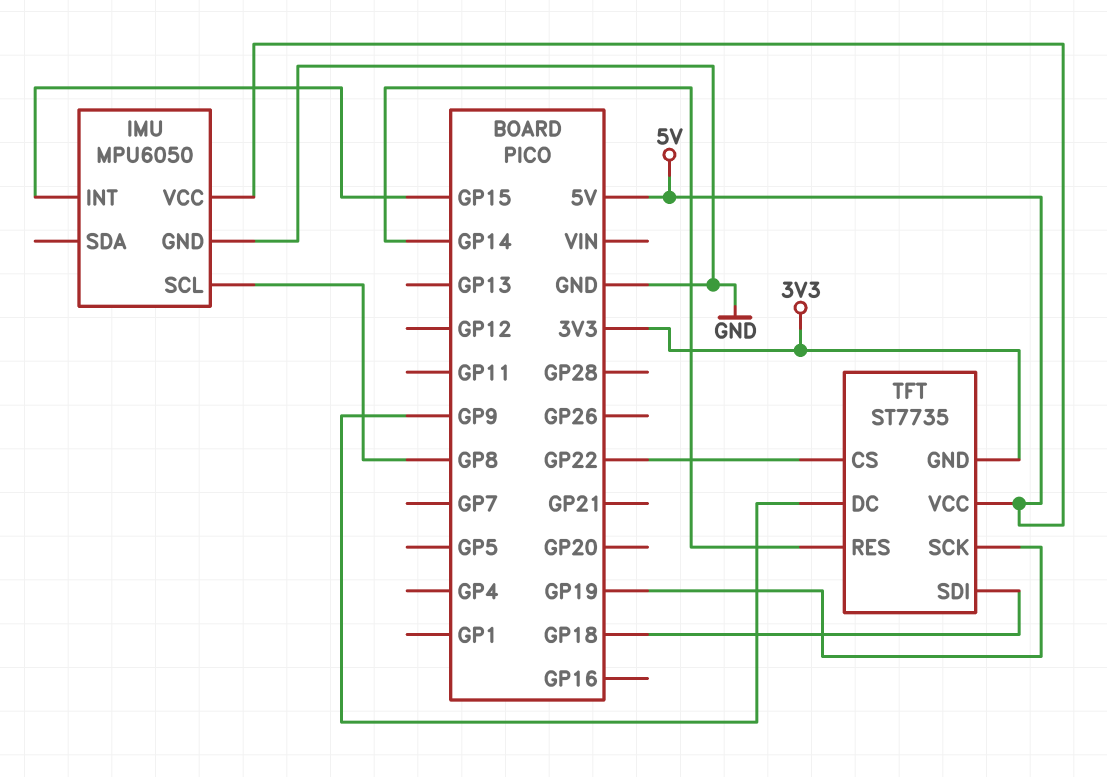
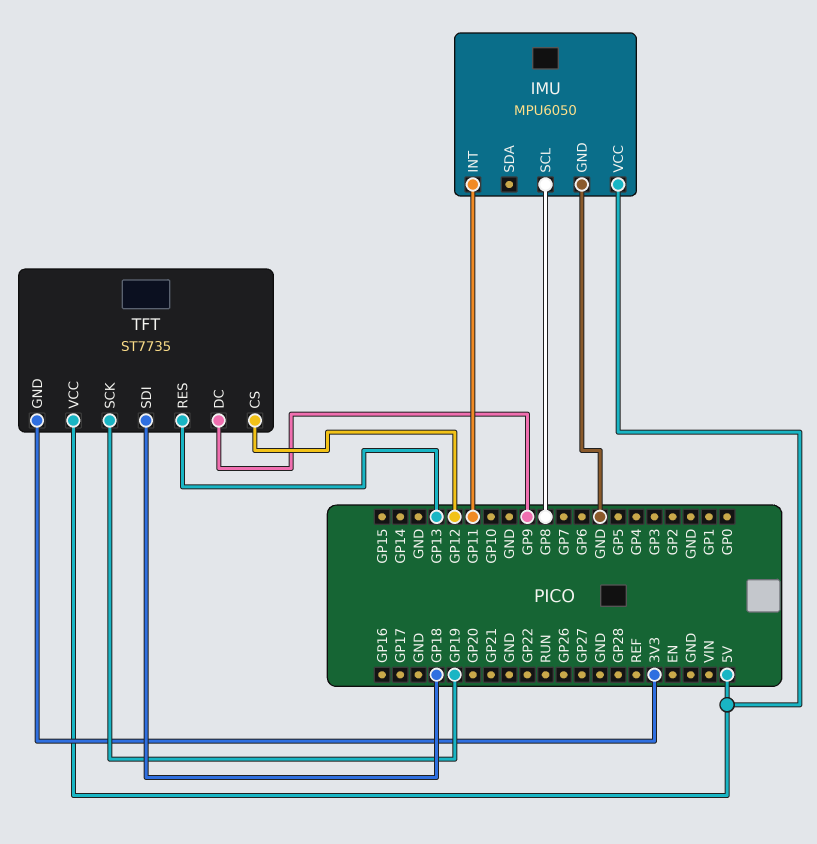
IMU pin INT: GP15 -> GP11
TFT pin CS: GP22 -> GP12
TFT pin RES: GP14 -> GP13

